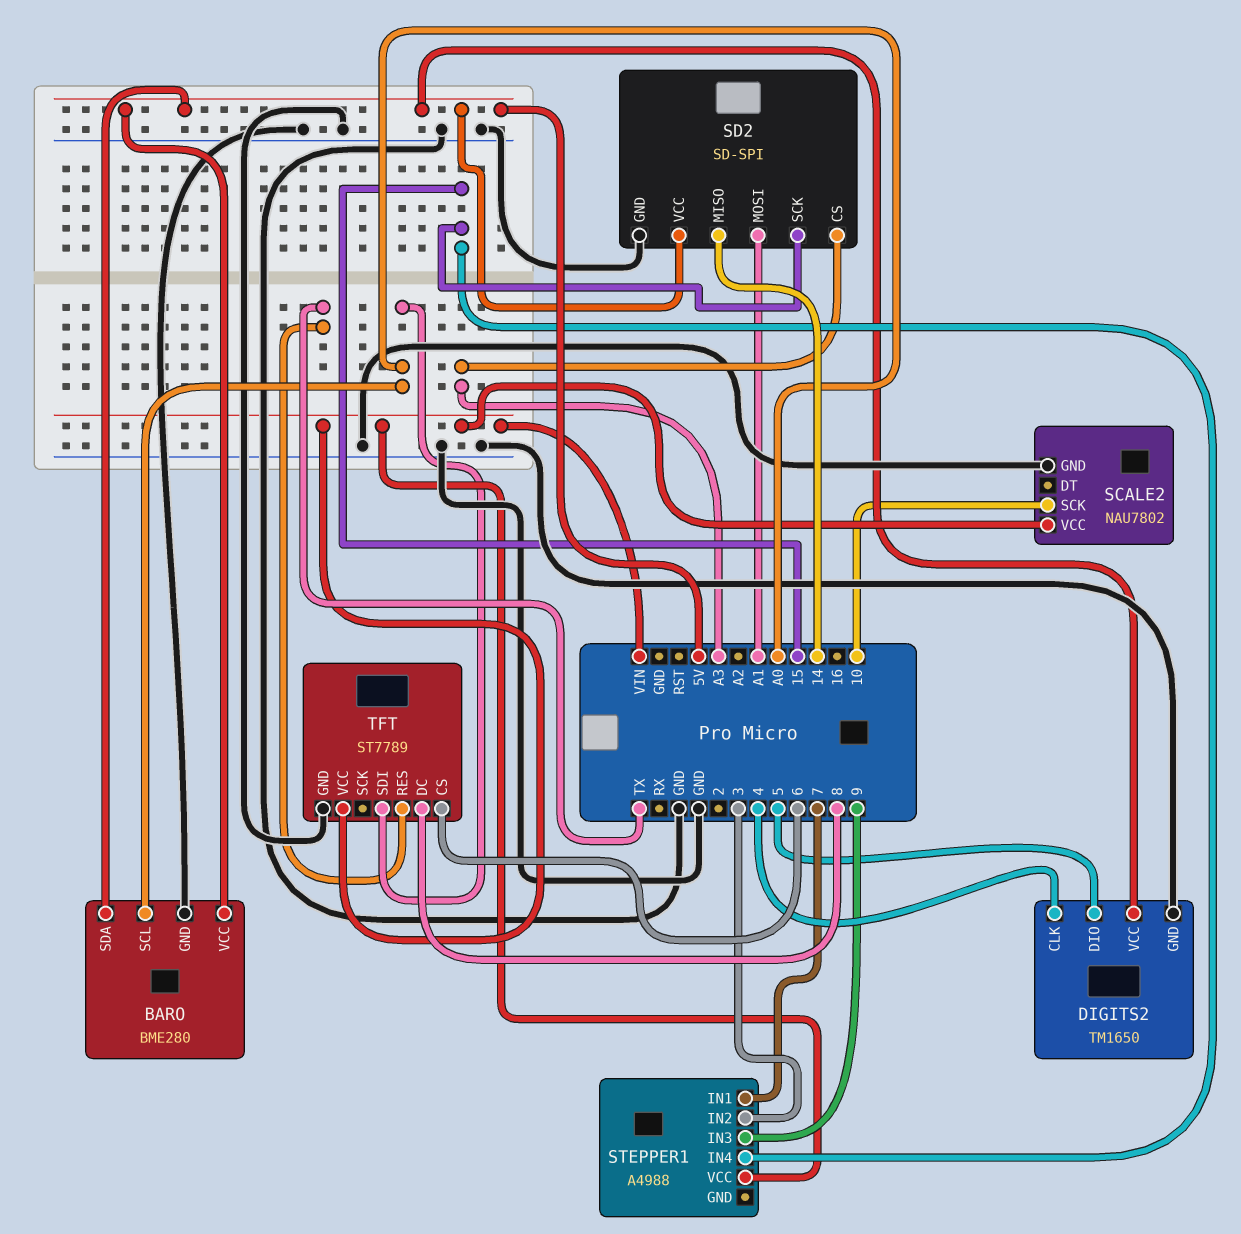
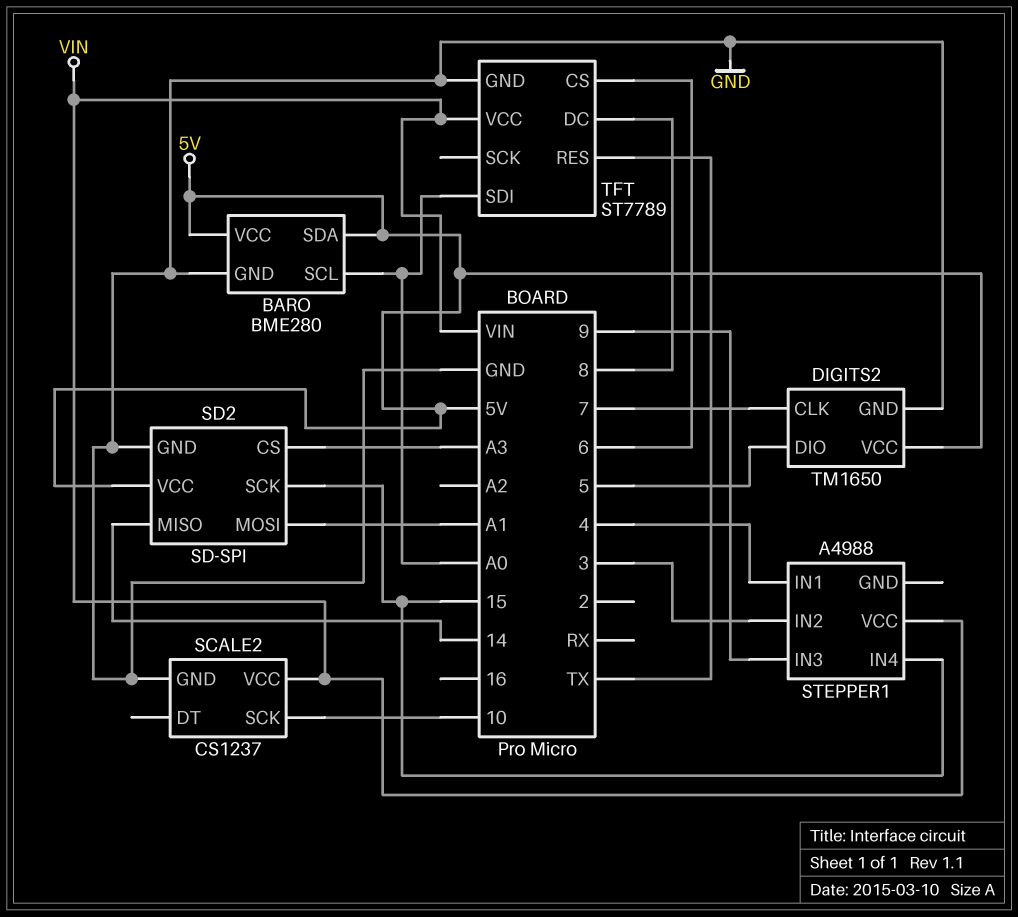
DIGITS2 pin CLK: 4 -> 7
SCALE2: NAU7802 -> CS1237
STEPPER1 pin IN1: 7 -> 4

